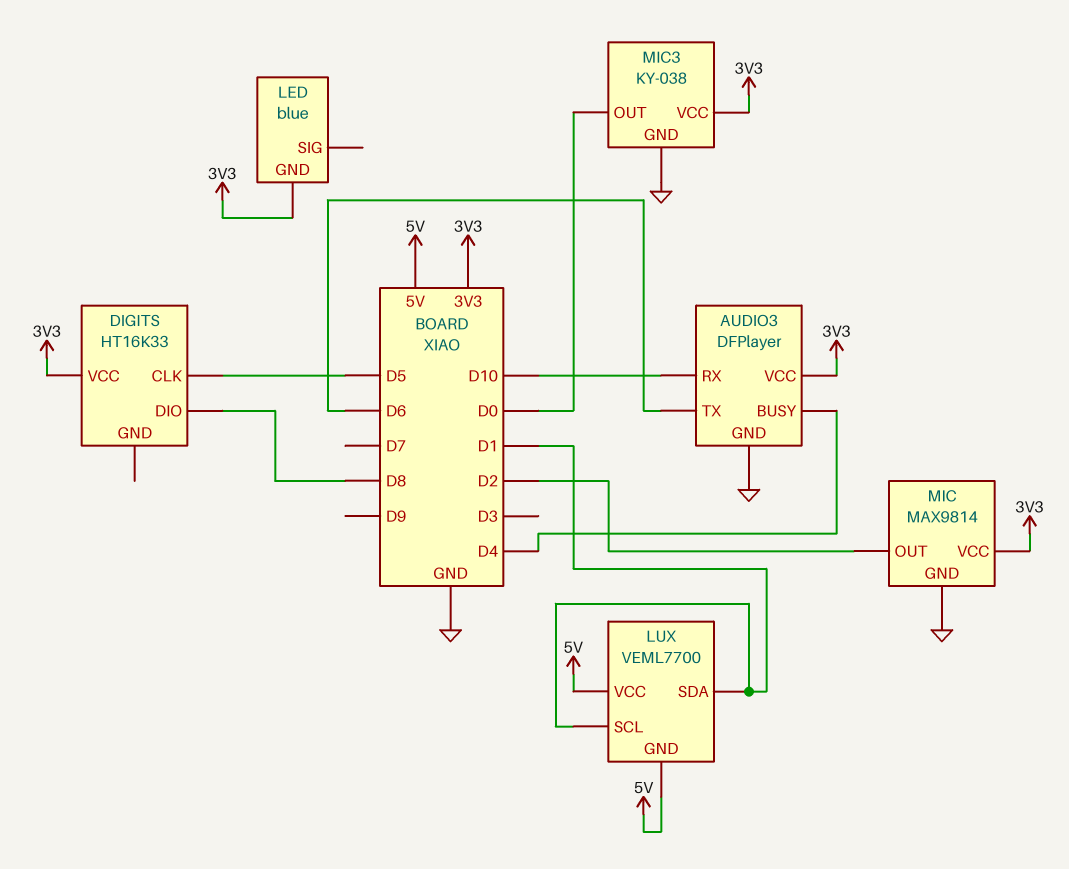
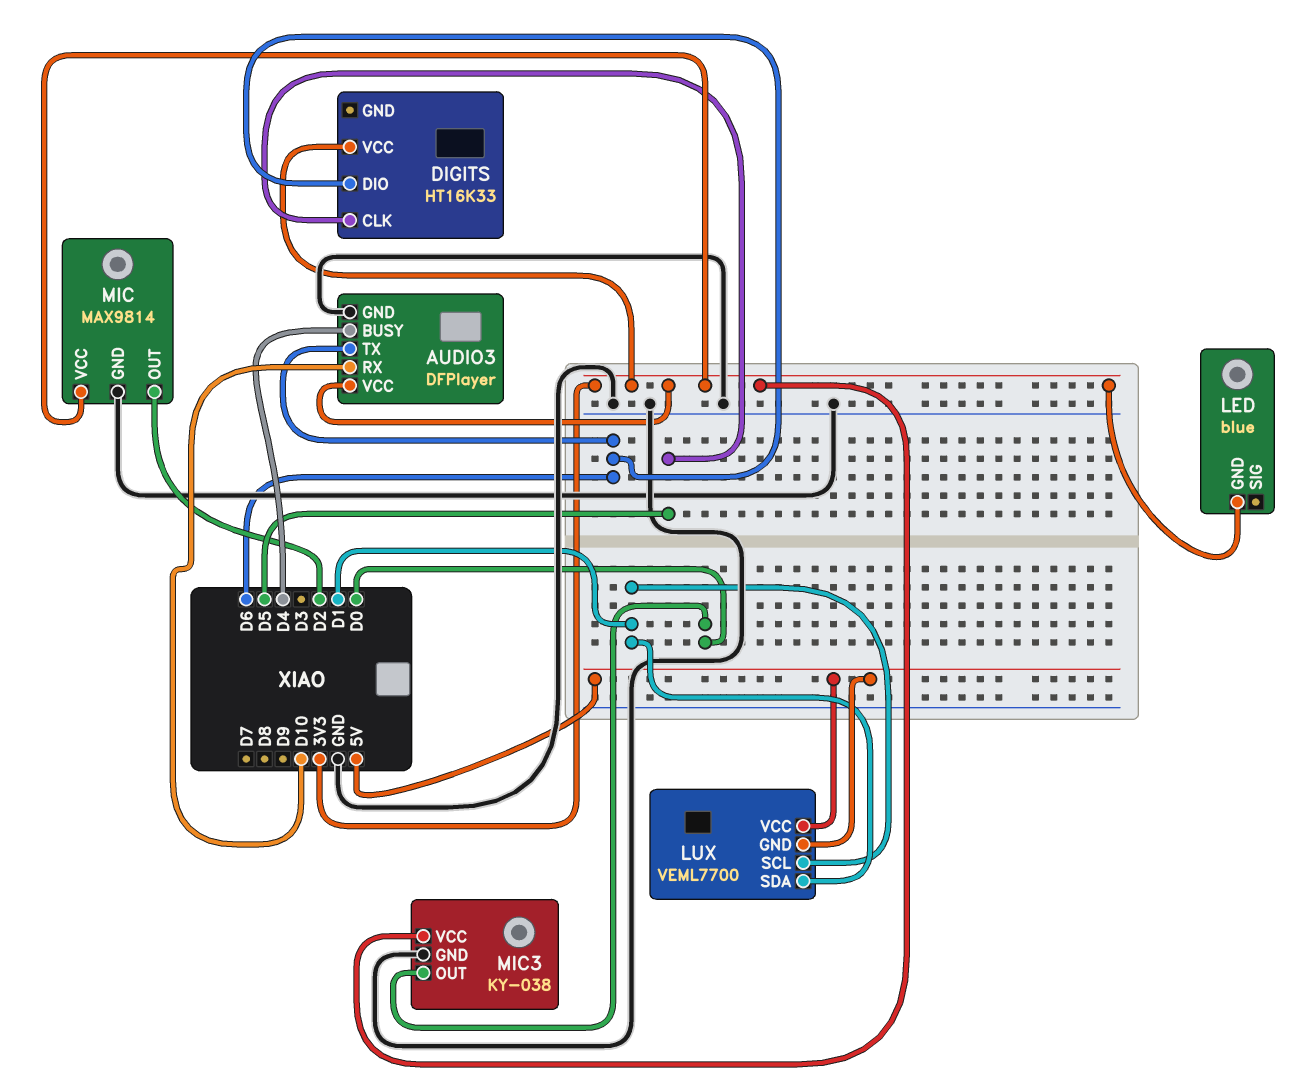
DIGITS pin DIO: D8 -> D6

